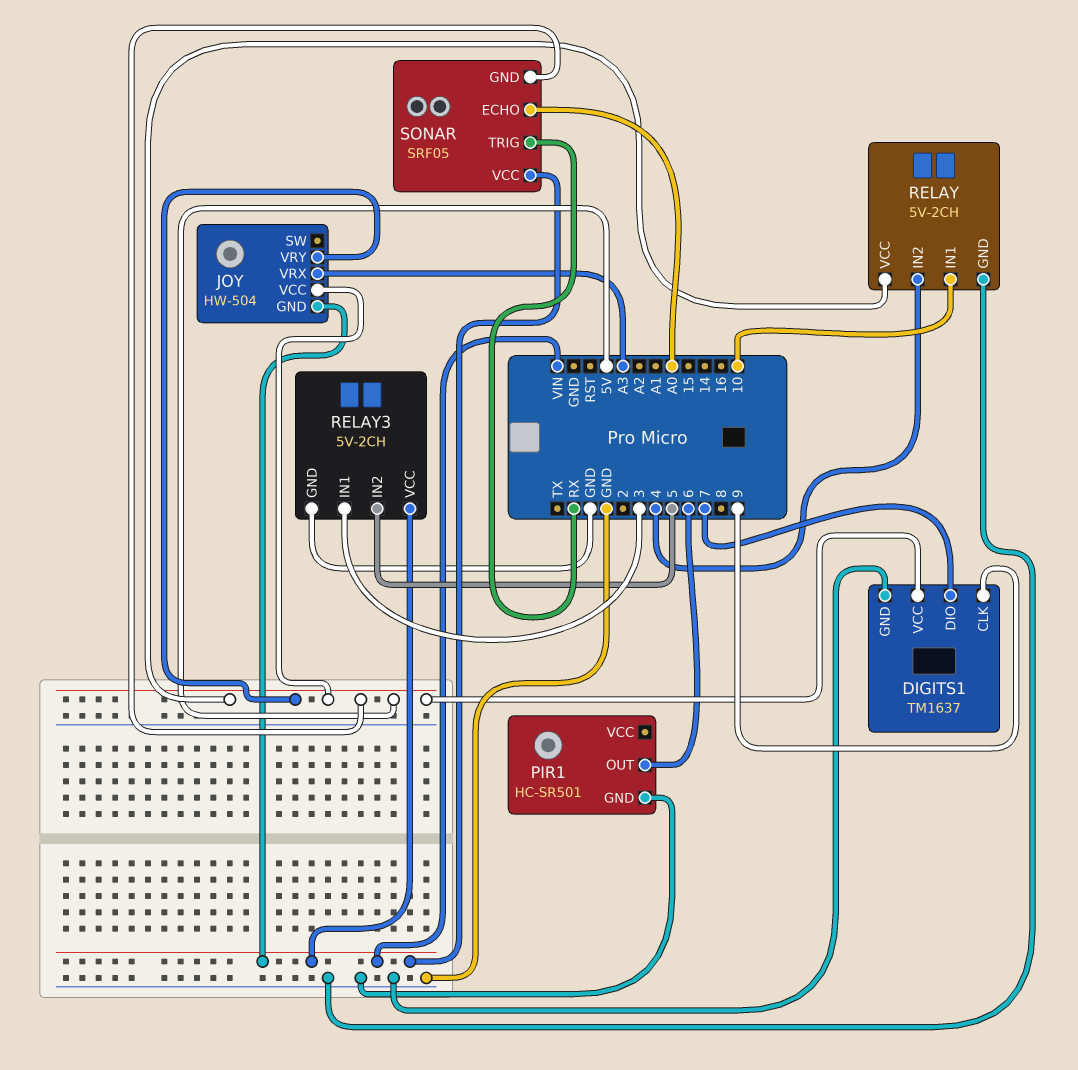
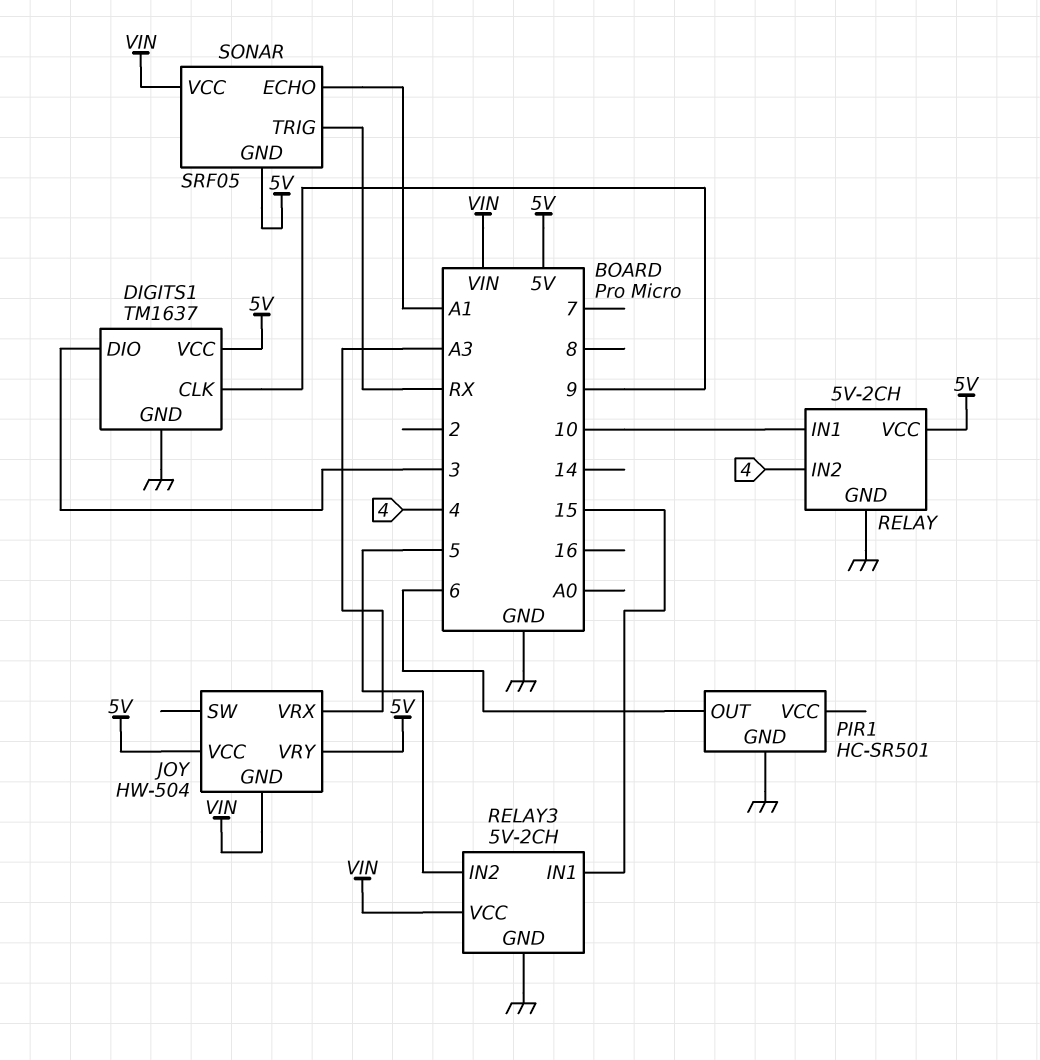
DIGITS1 pin DIO: 7 -> 3
RELAY3 pin IN1: 3 -> 15
SONAR pin ECHO: A0 -> A1

